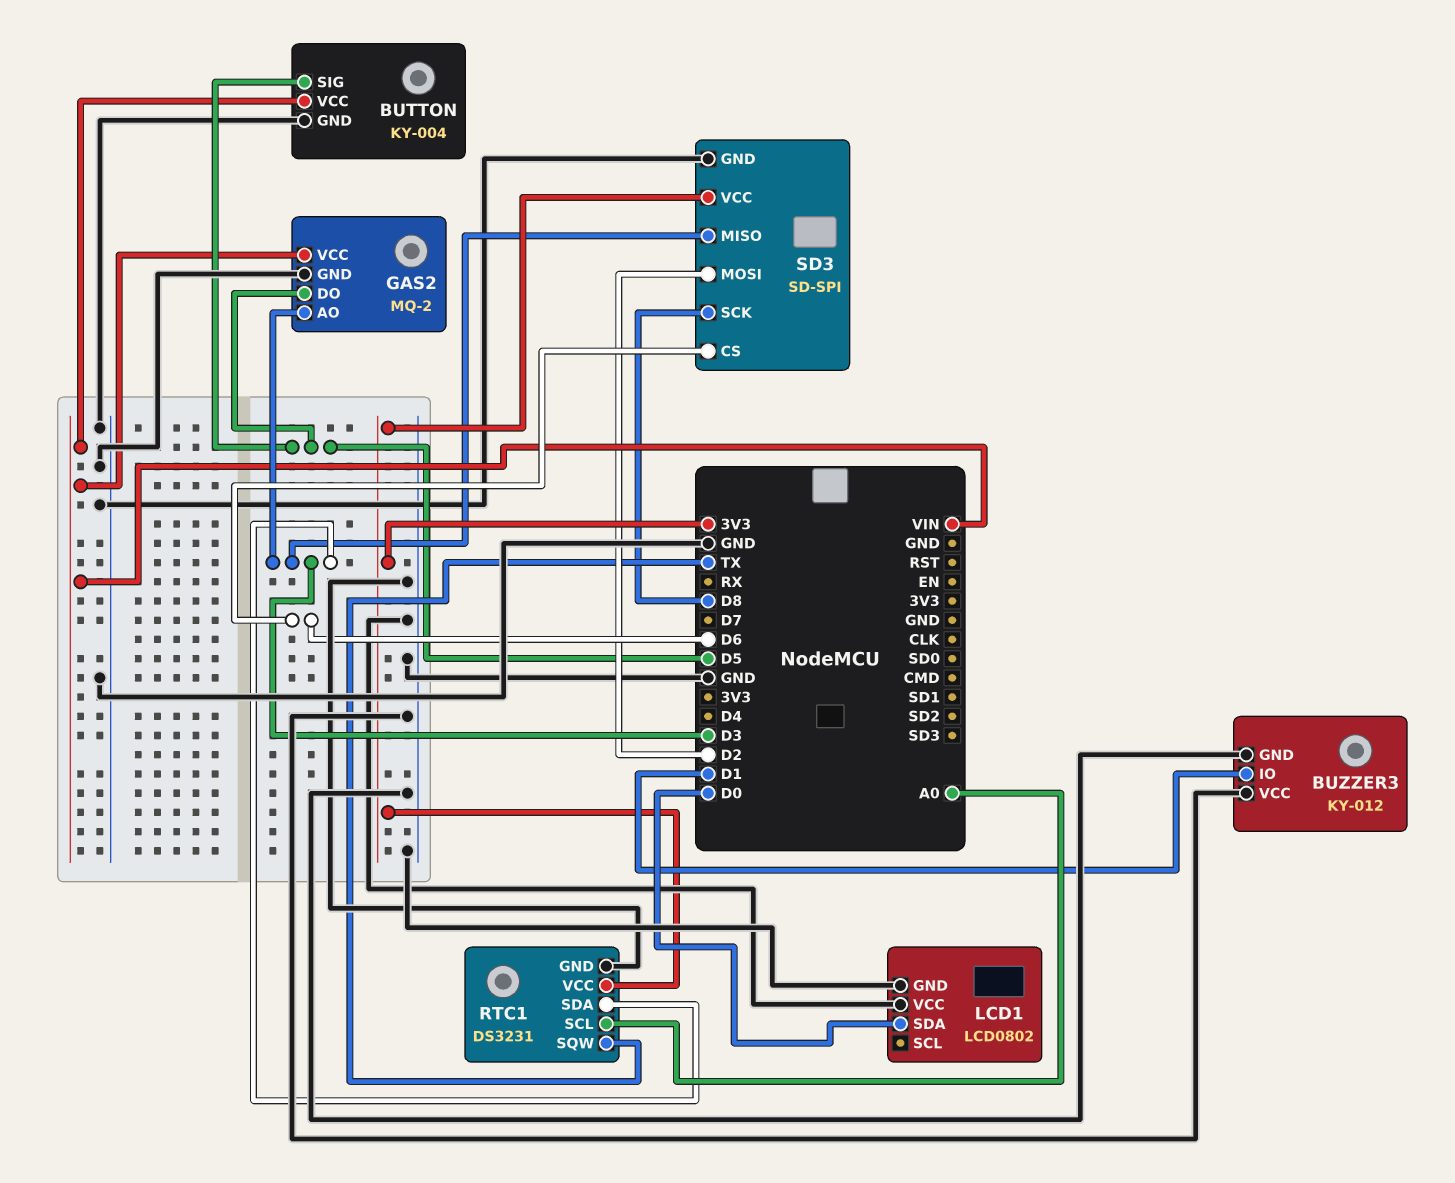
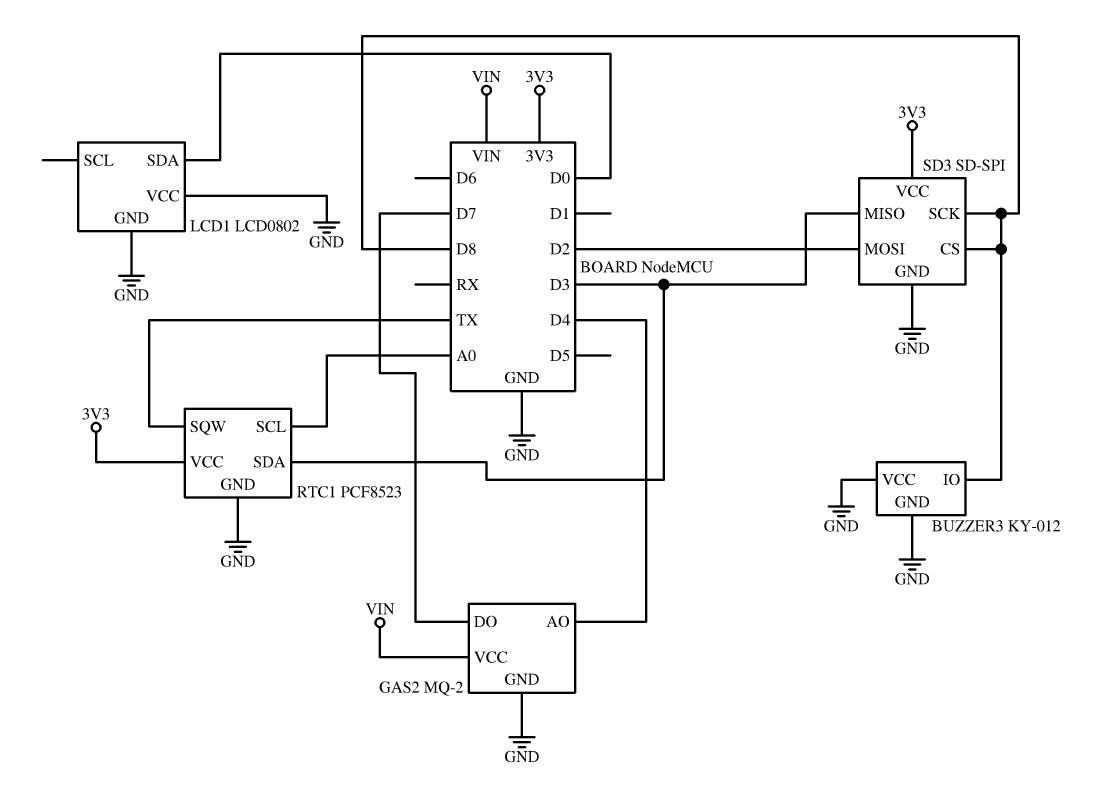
BUTTON: KY-004 -> none
BUTTON pin GND: GND -> none
BUTTON pin SIG: D5 -> none
BUTTON pin VCC: VIN -> none
BUZZER3 pin IO: D1 -> D8
GAS2 pin AO: D3 -> D4
GAS2 pin DO: D5 -> D7
RTC1: DS3231 -> PCF8523
SD3 pin CS: D6 -> D8

